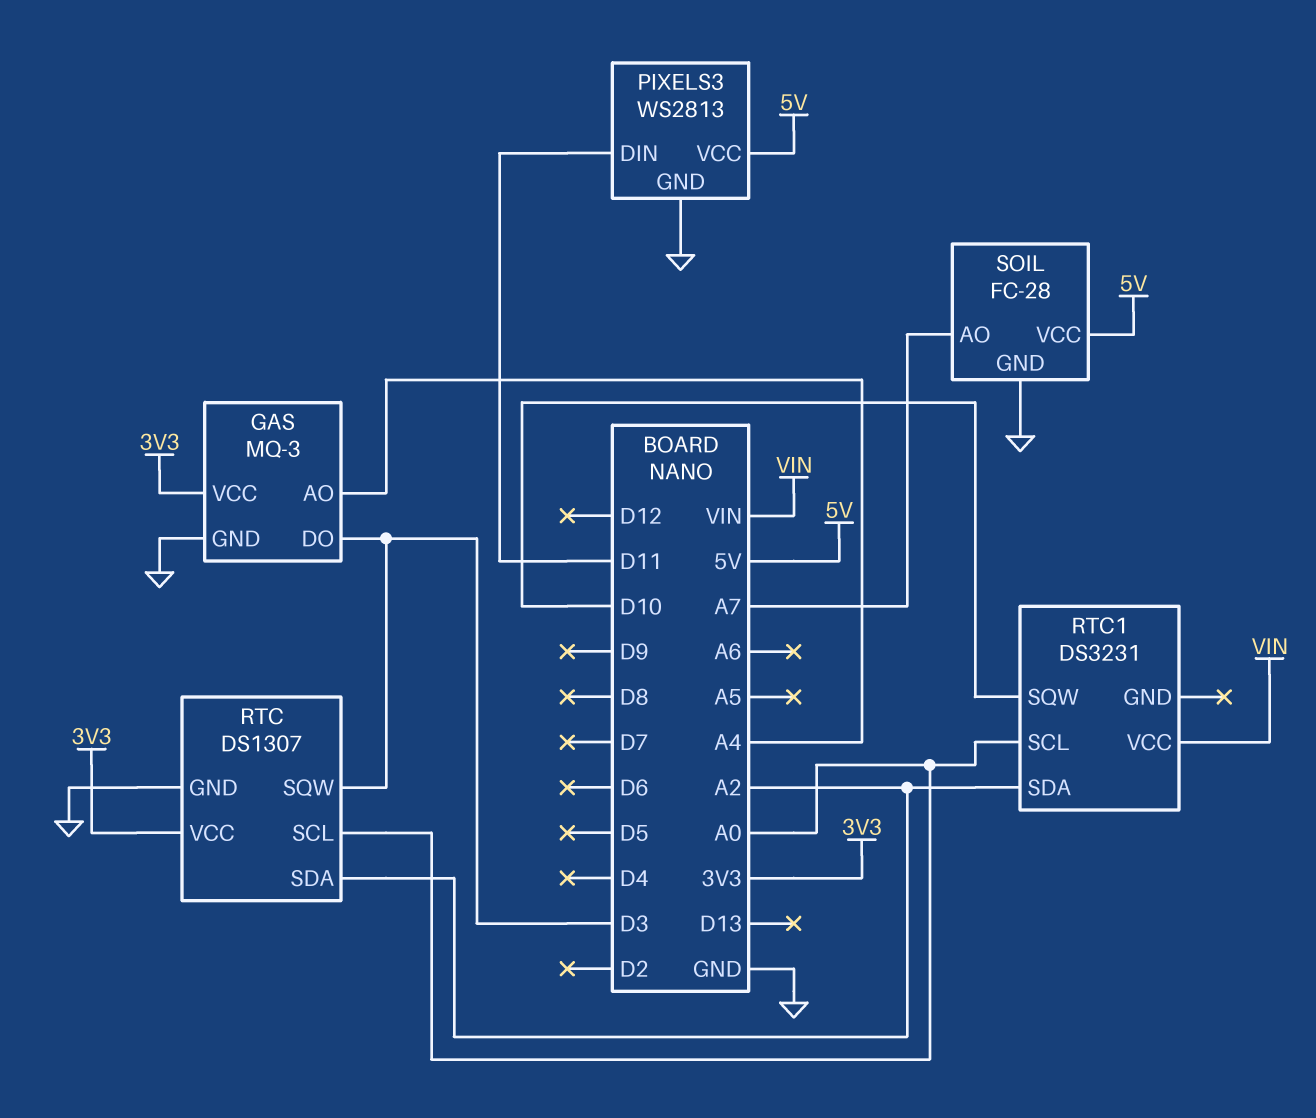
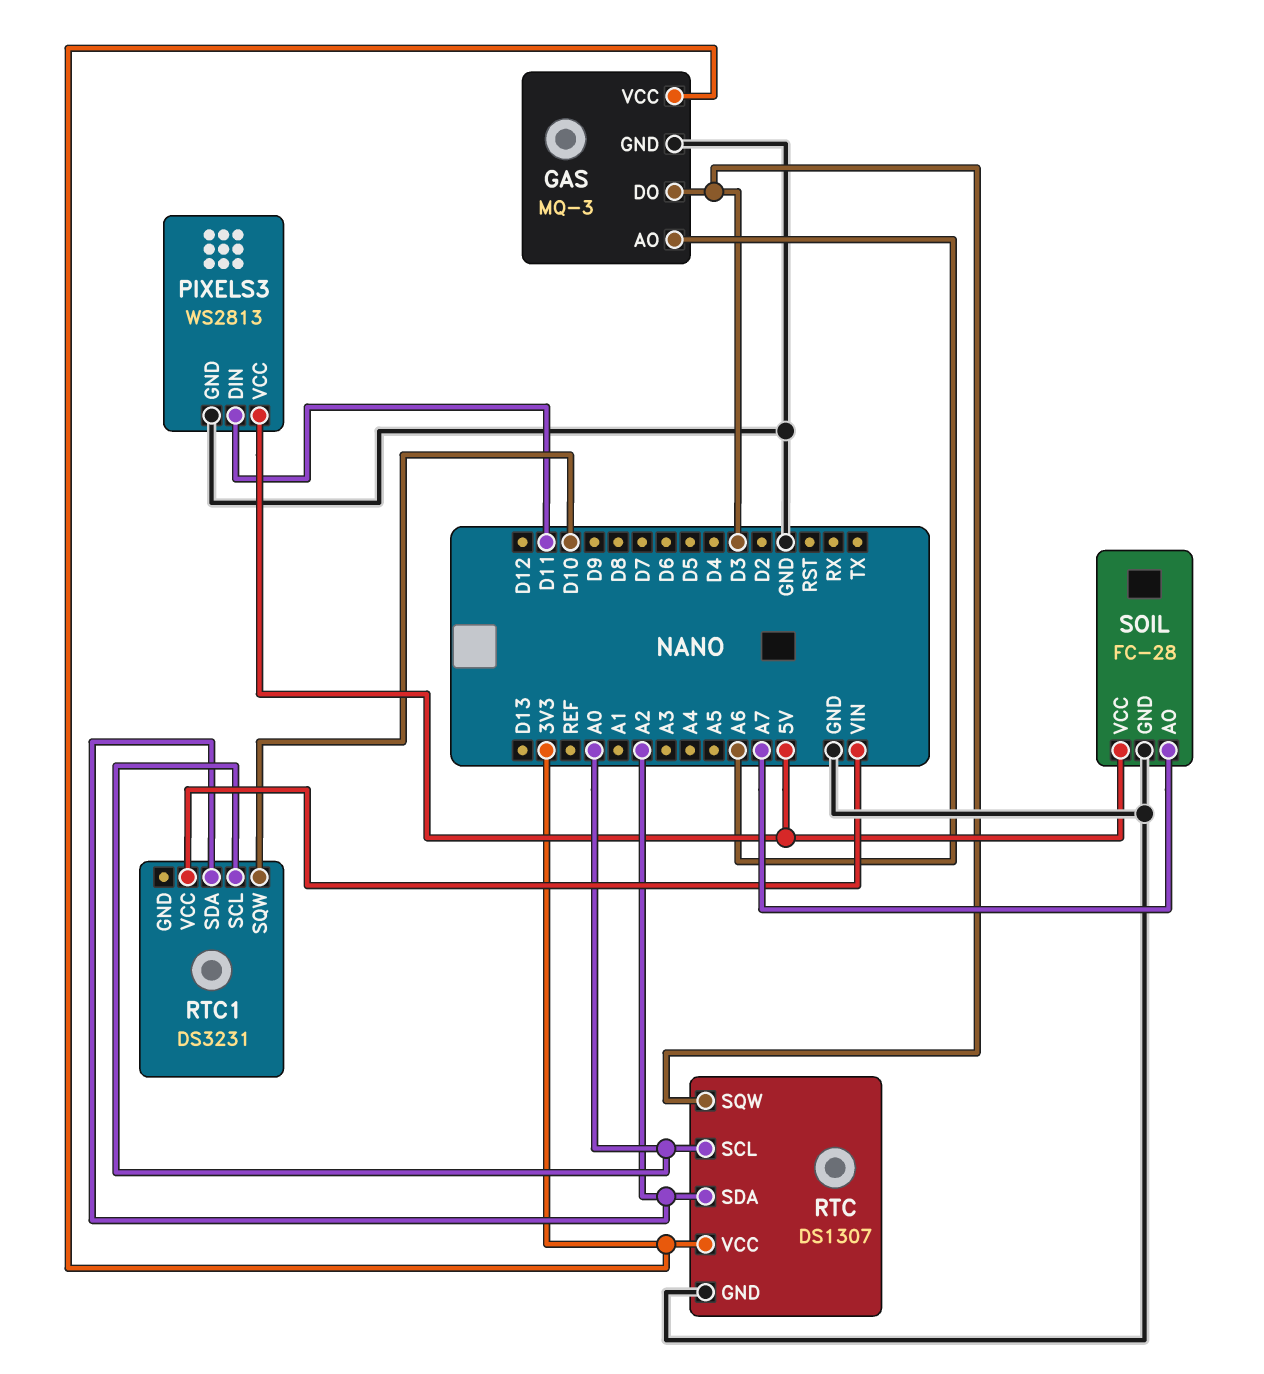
GAS pin AO: A4 -> A6

